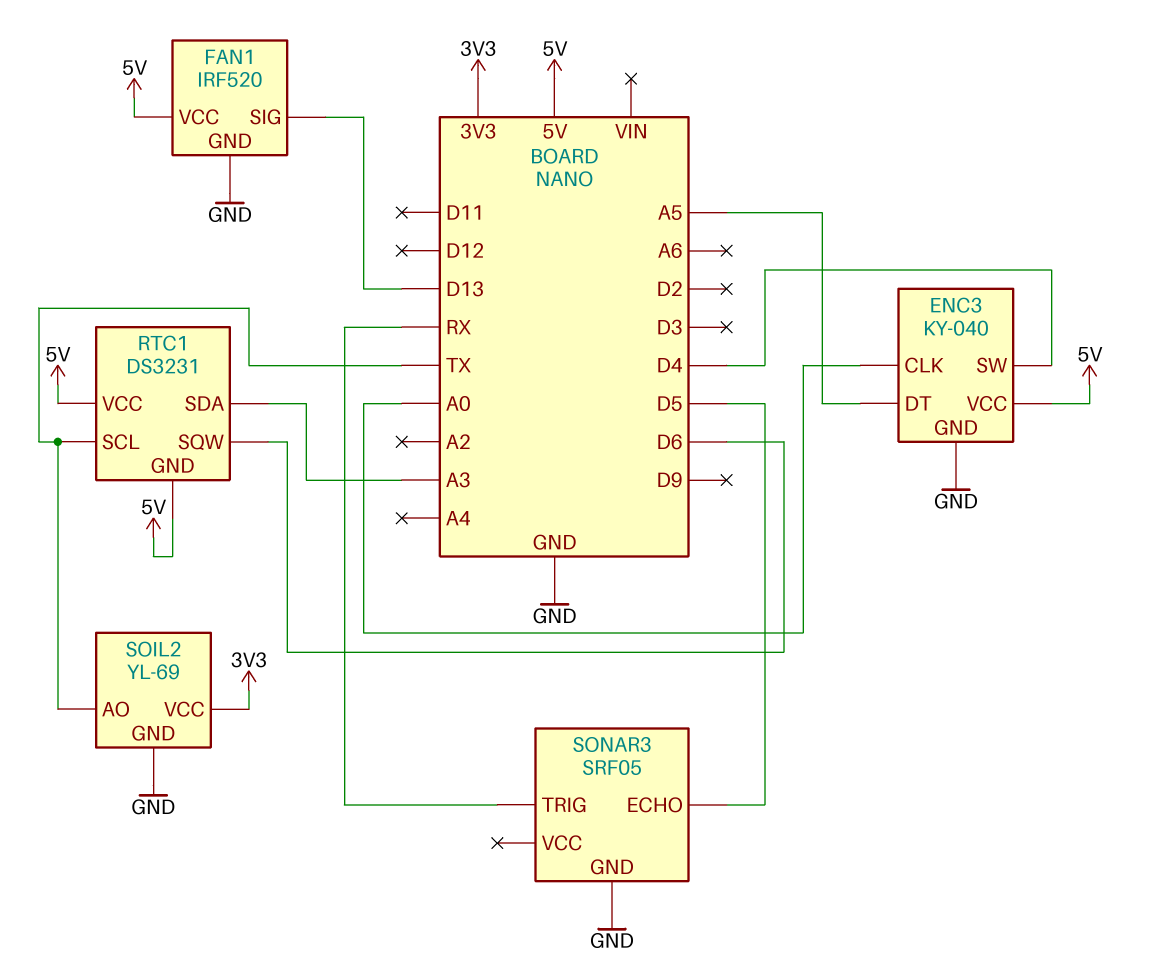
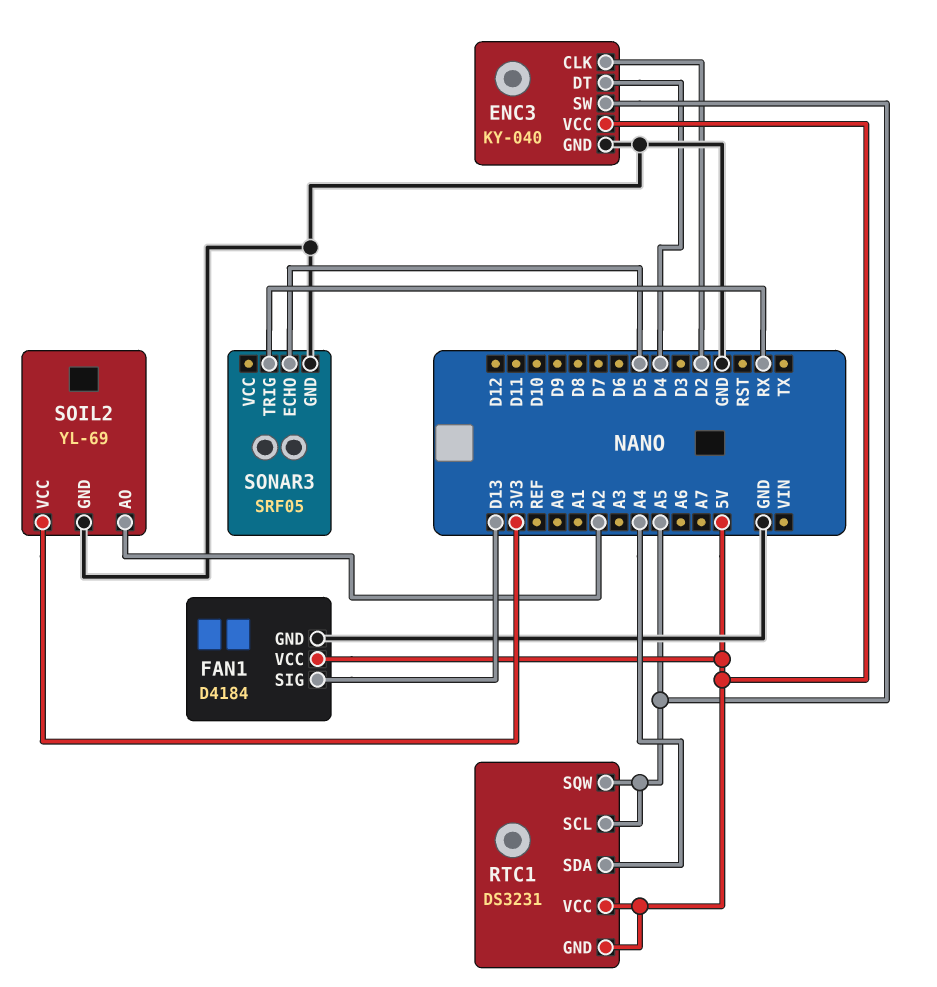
ENC3 pin CLK: A0 -> D2
ENC3 pin DT: A5 -> D4
ENC3 pin SW: D4 -> A5
FAN1: IRF520 -> D4184
RTC1 pin SCL: TX -> A5
RTC1 pin SDA: A3 -> A4
RTC1 pin SQW: D6 -> A5
SOIL2 pin AO: TX -> A2

